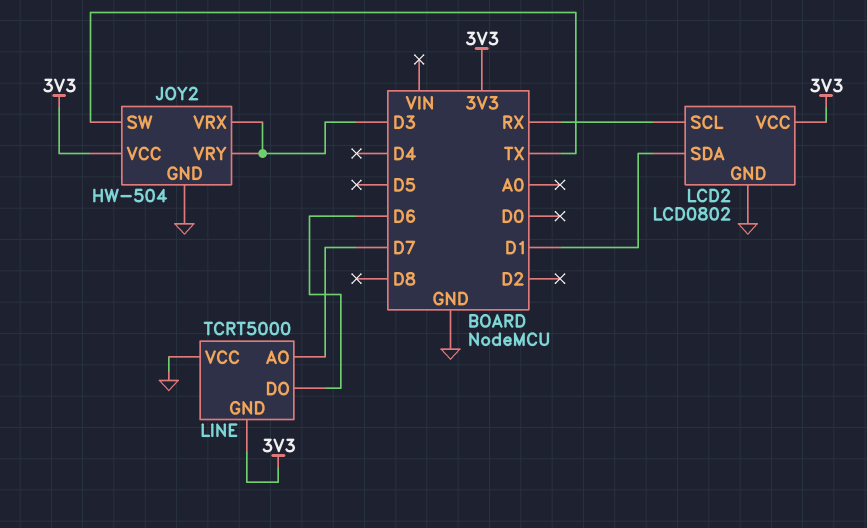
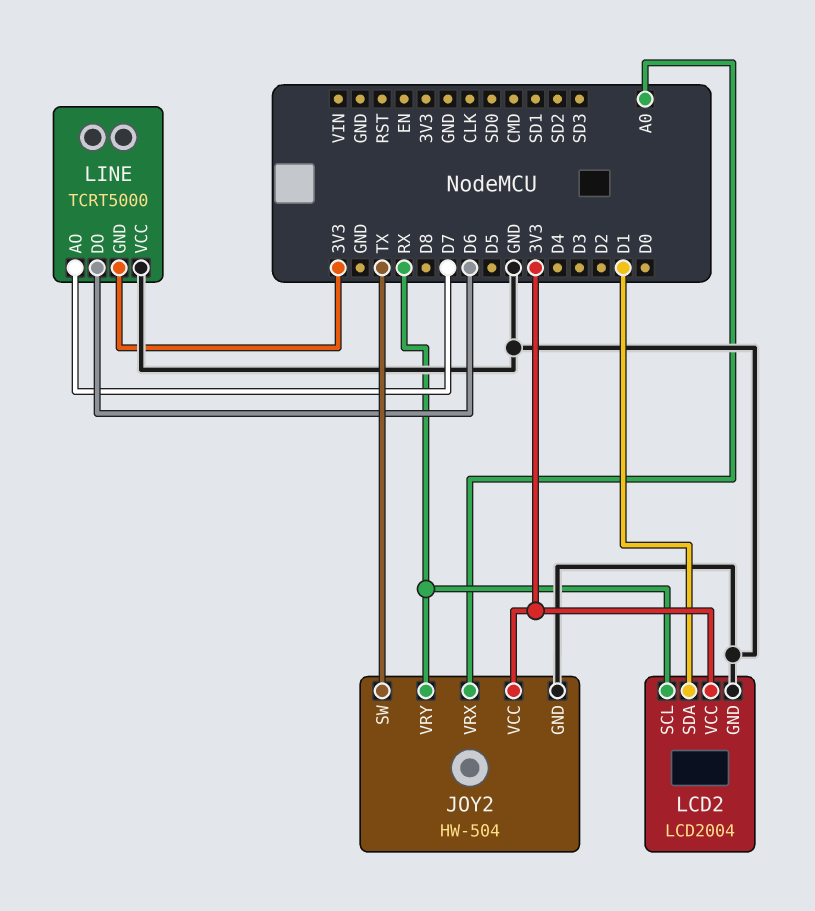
JOY2 pin VRX: D3 -> A0
JOY2 pin VRY: D3 -> RX
LCD2: LCD0802 -> LCD2004

